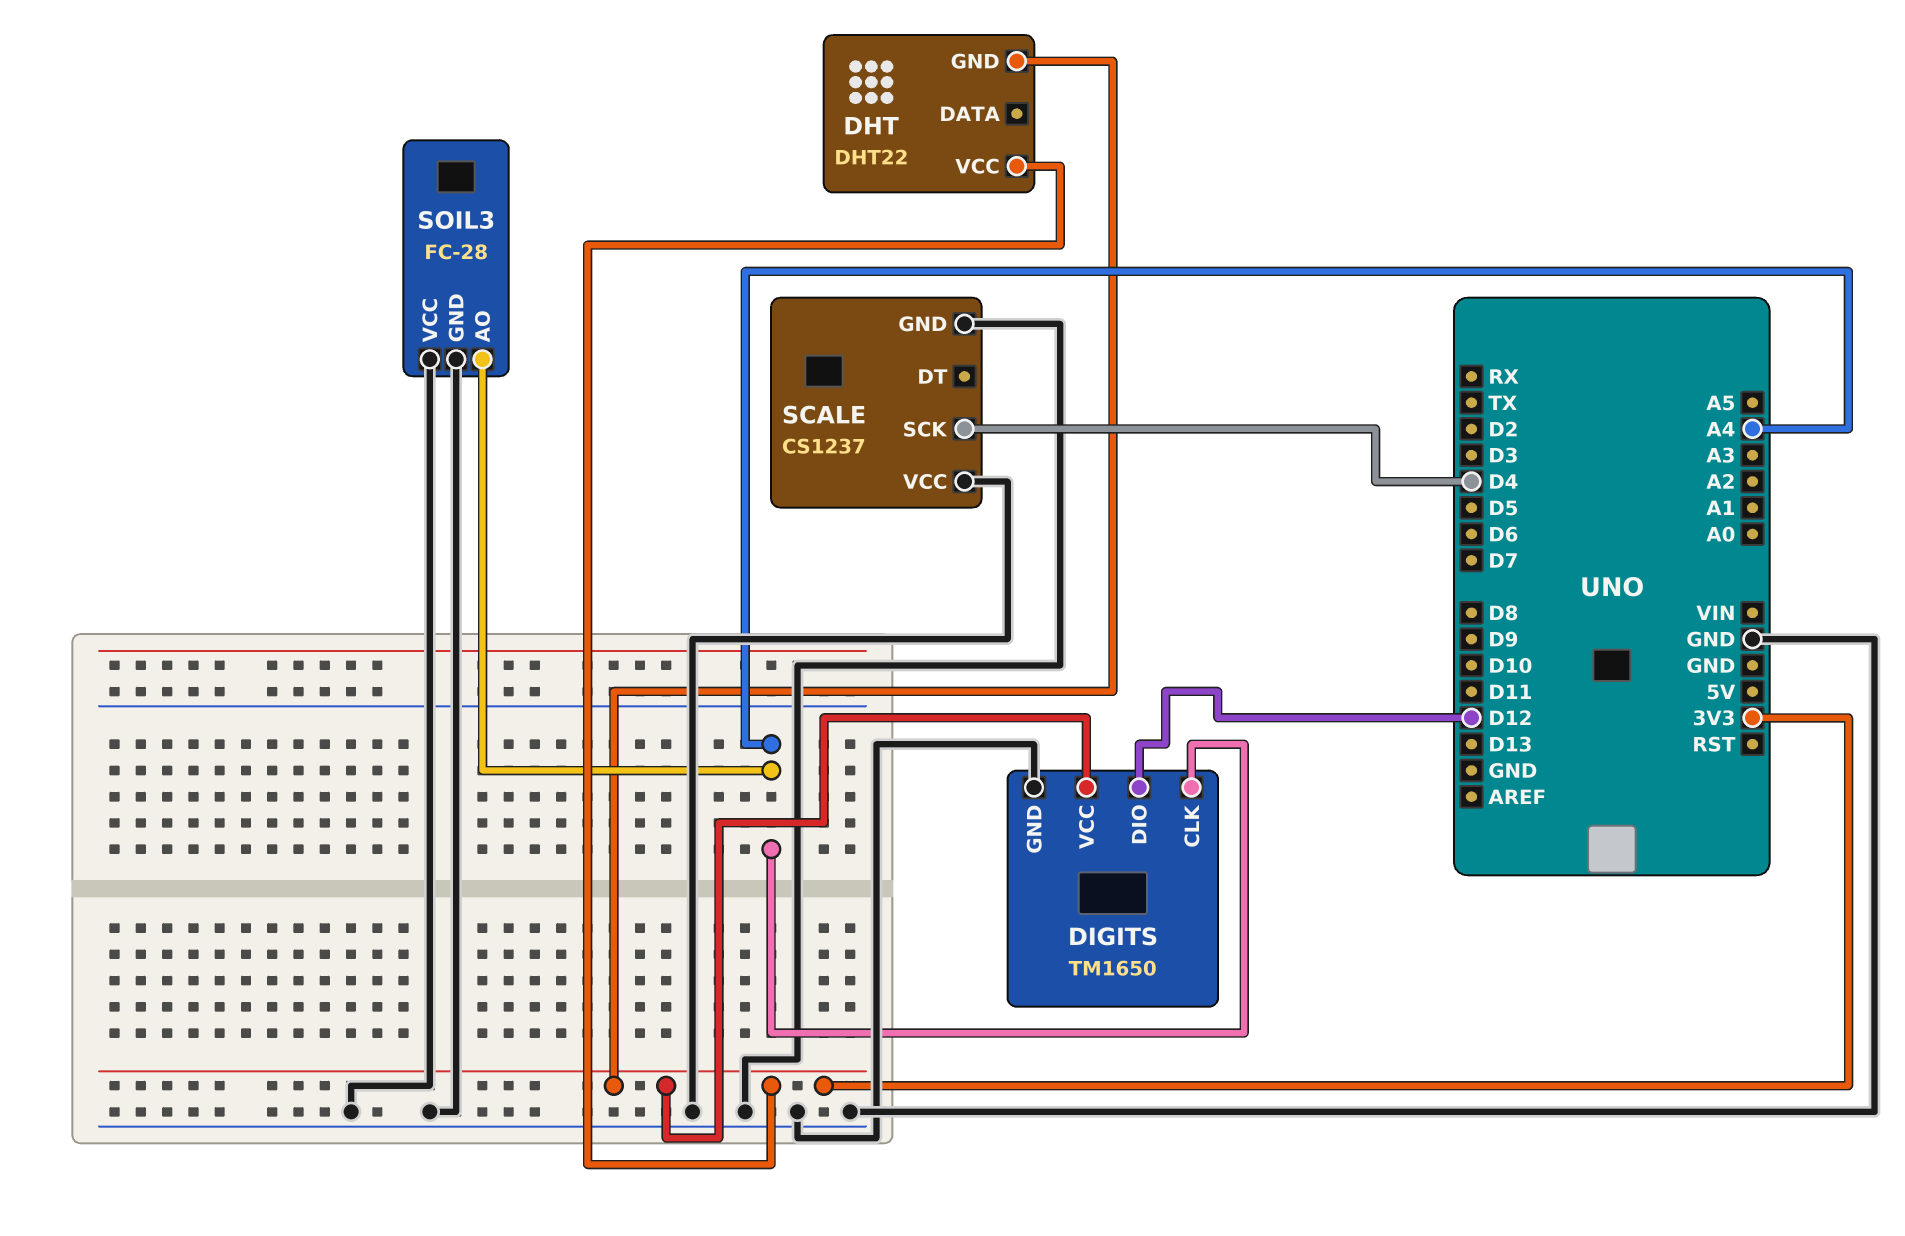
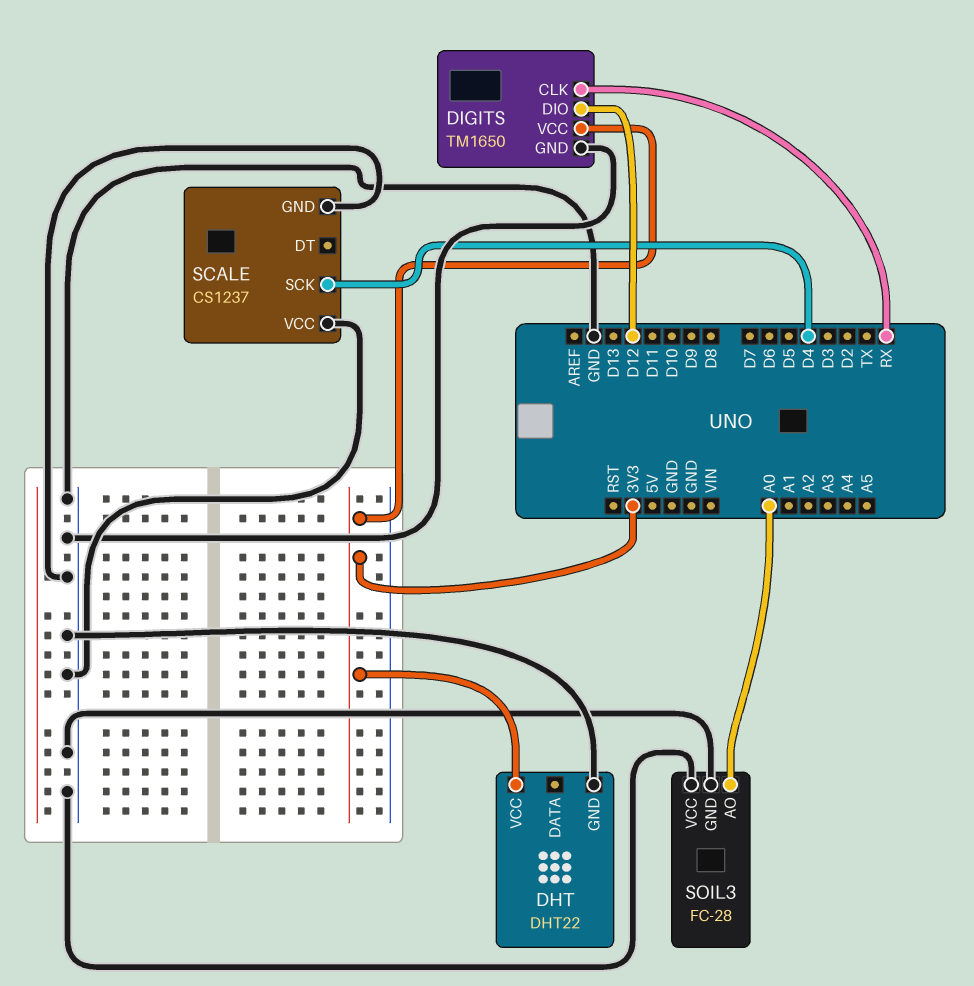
DHT pin GND: 3V3 -> GND
DIGITS pin CLK: A4 -> RX
SOIL3 pin AO: A4 -> A0

